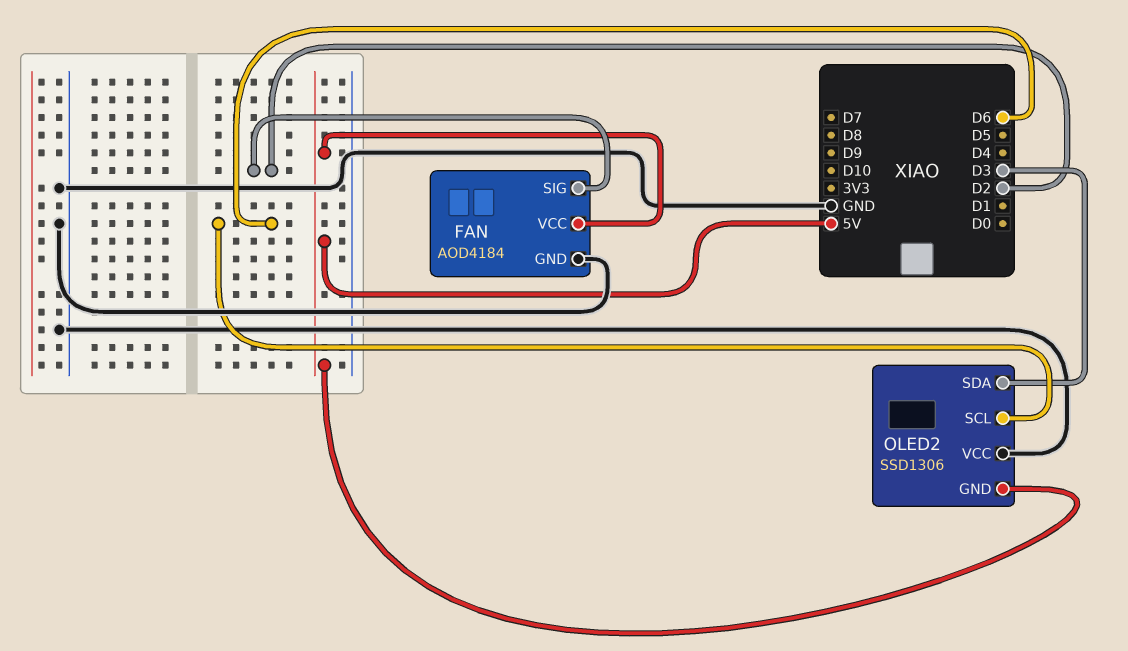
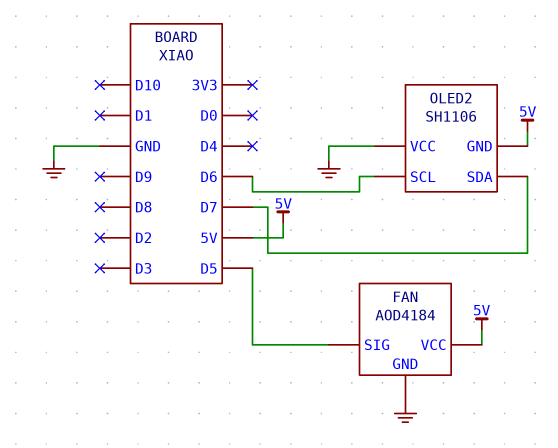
FAN pin SIG: D2 -> D5
OLED2: SSD1306 -> SH1106
OLED2 pin SDA: D3 -> D7

